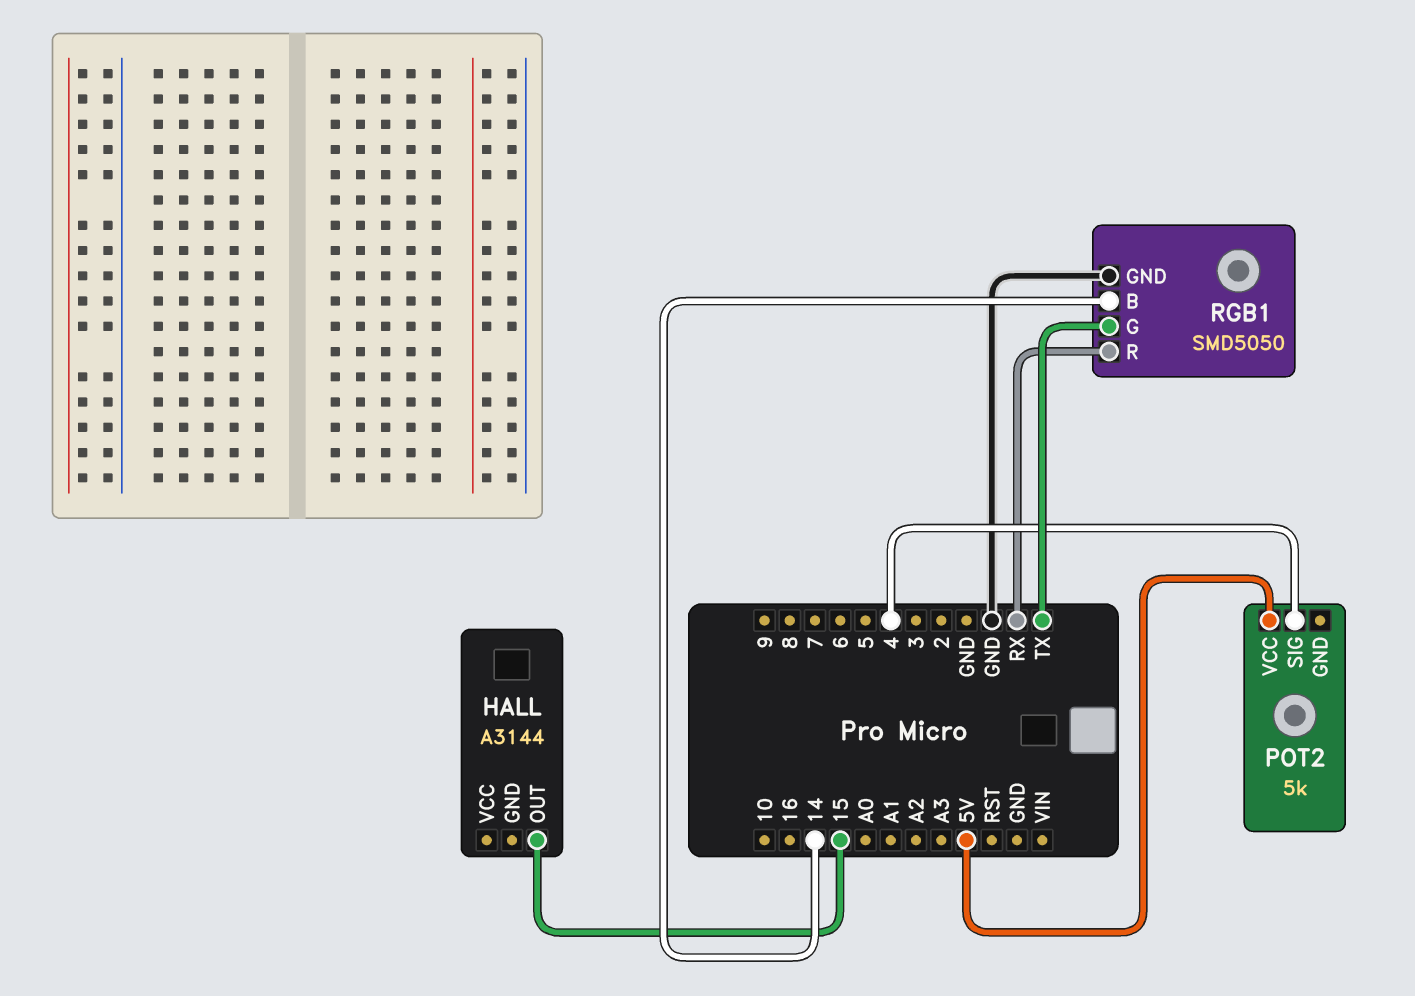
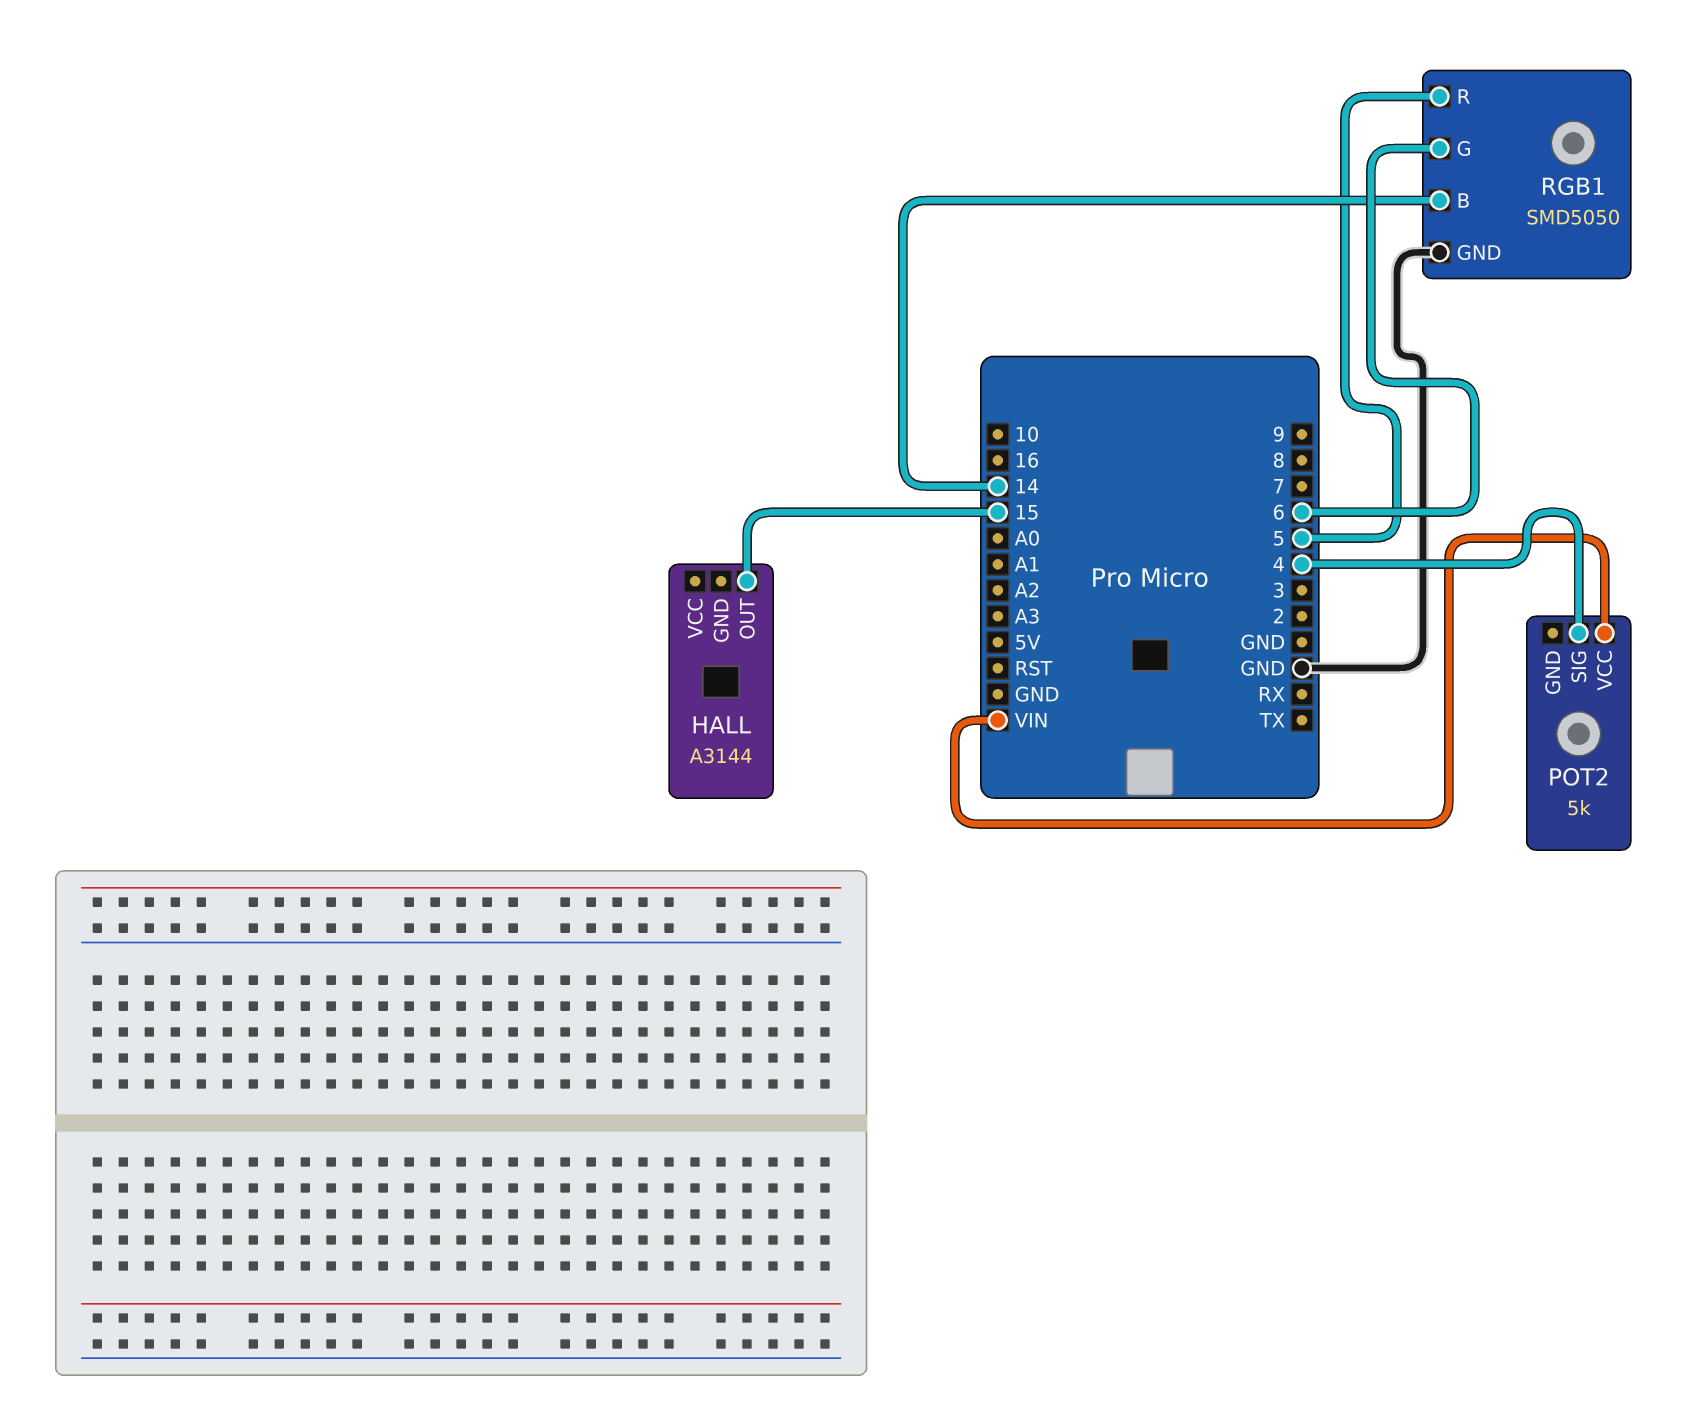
POT2 pin VCC: 5V -> VIN
RGB1 pin G: TX -> 6
RGB1 pin R: RX -> 5

